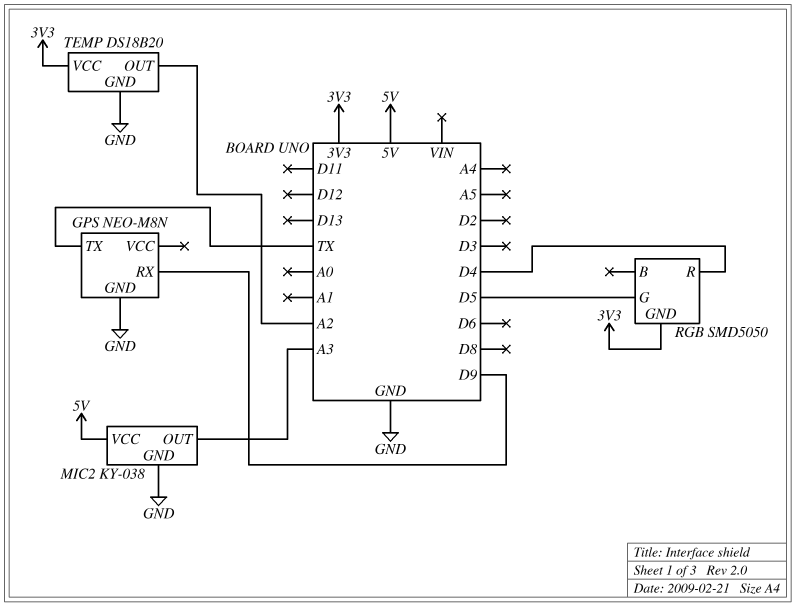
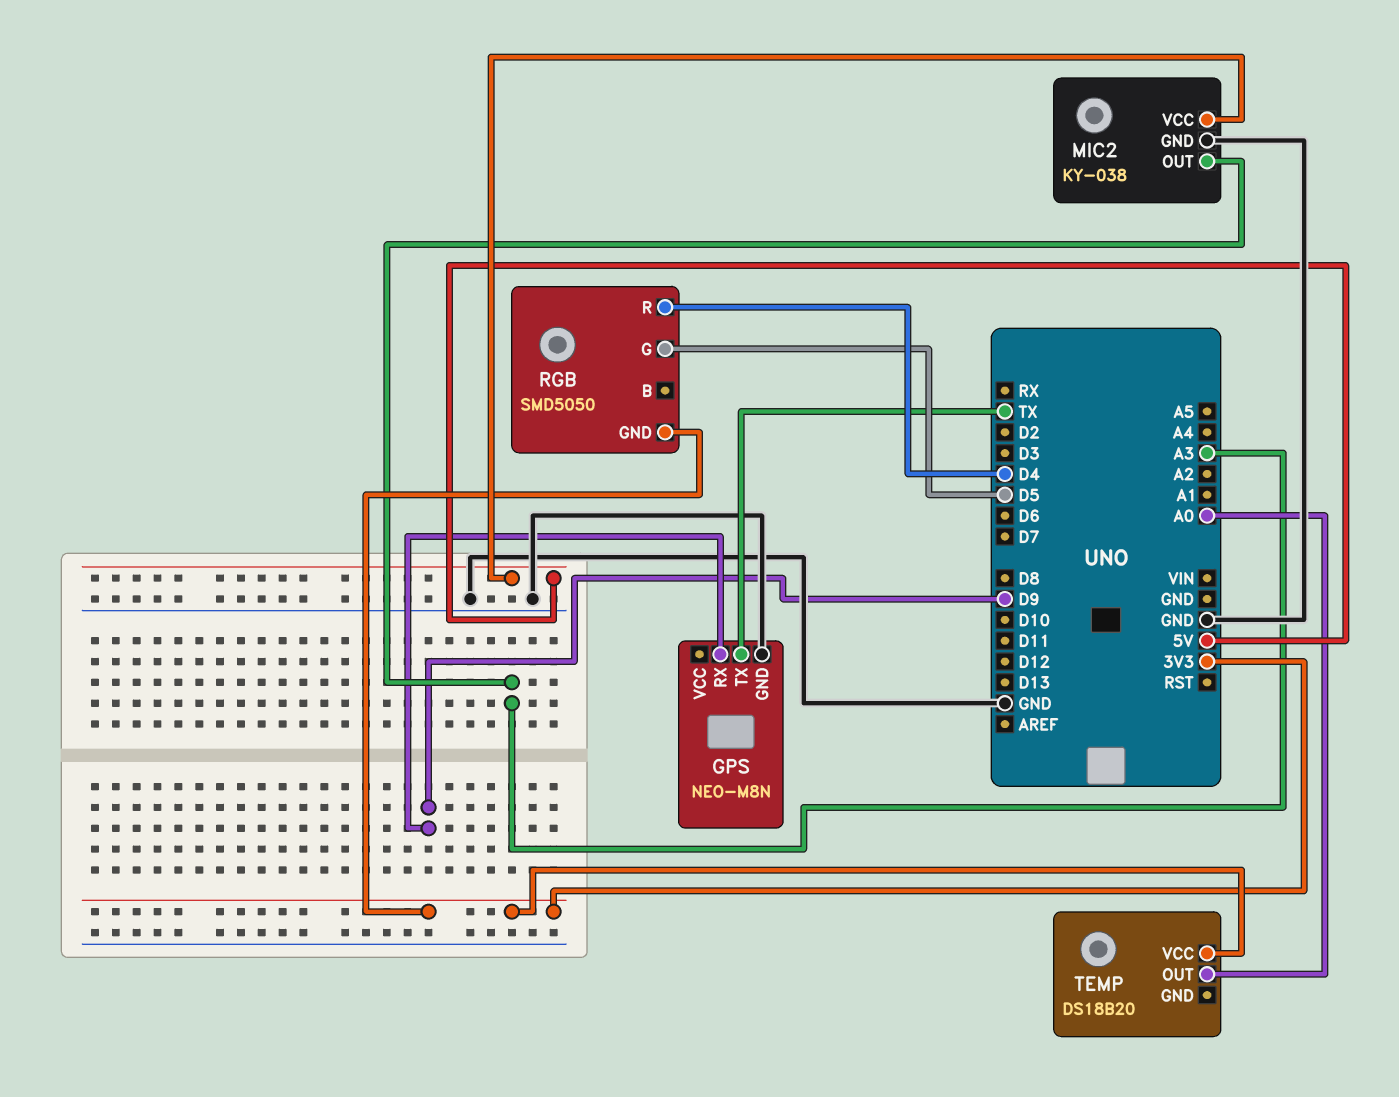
TEMP pin GND: GND -> none
TEMP pin OUT: A2 -> A0

